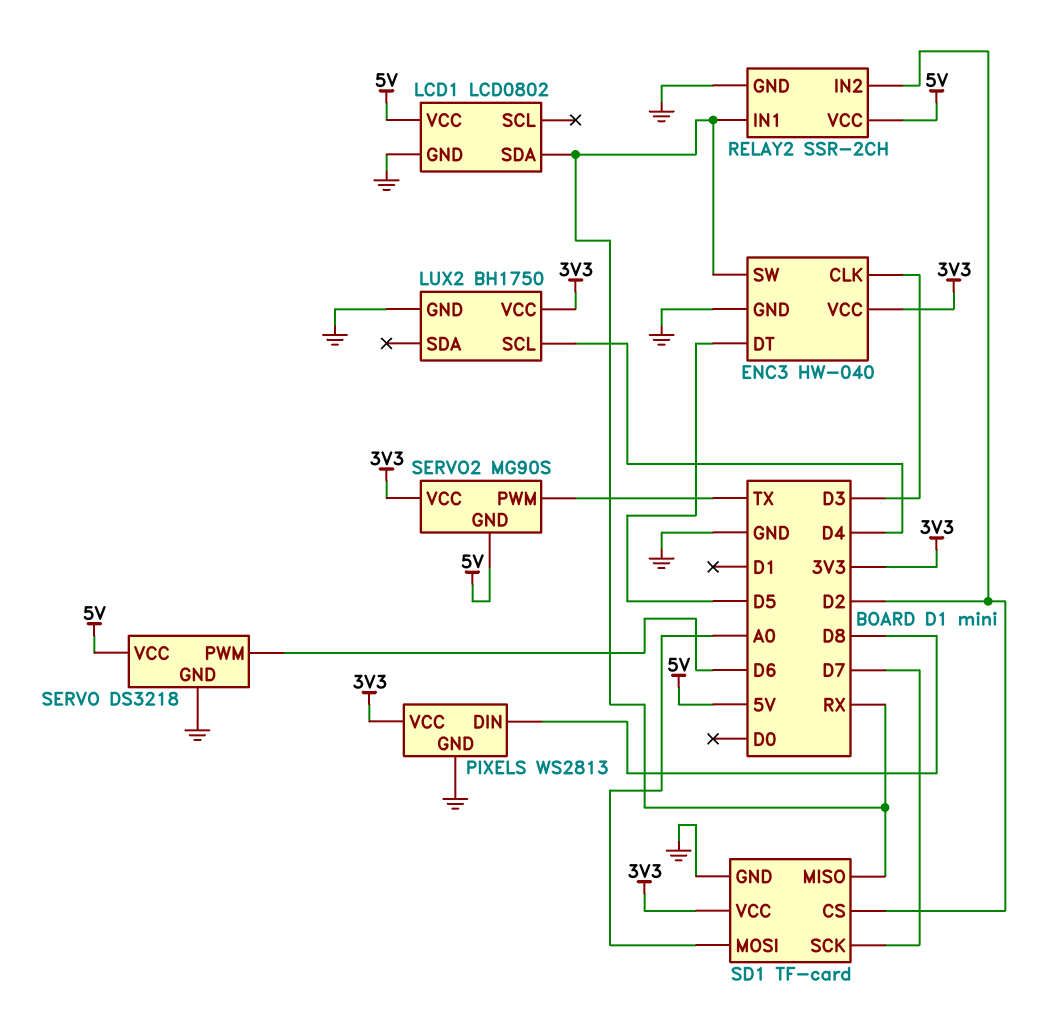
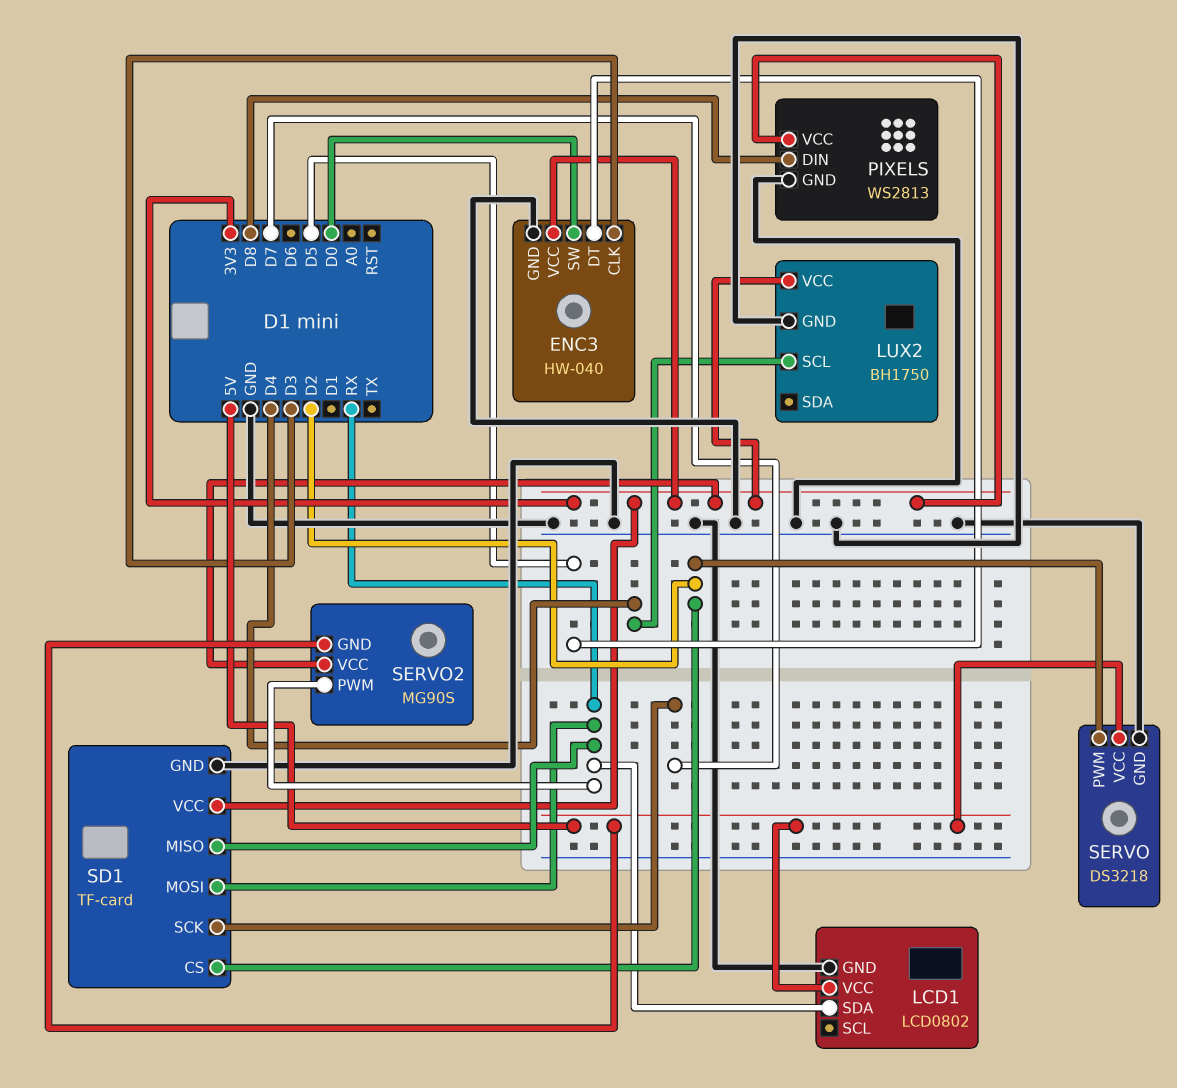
ENC3 pin SW: RX -> D0
RELAY2: SSR-2CH -> none
RELAY2 pin GND: GND -> none
RELAY2 pin IN1: RX -> none
RELAY2 pin IN2: D2 -> none
RELAY2 pin VCC: 5V -> none
SD1 pin MOSI: A0 -> RX
SERVO pin PWM: D6 -> D2
SERVO2 pin PWM: TX -> RX

